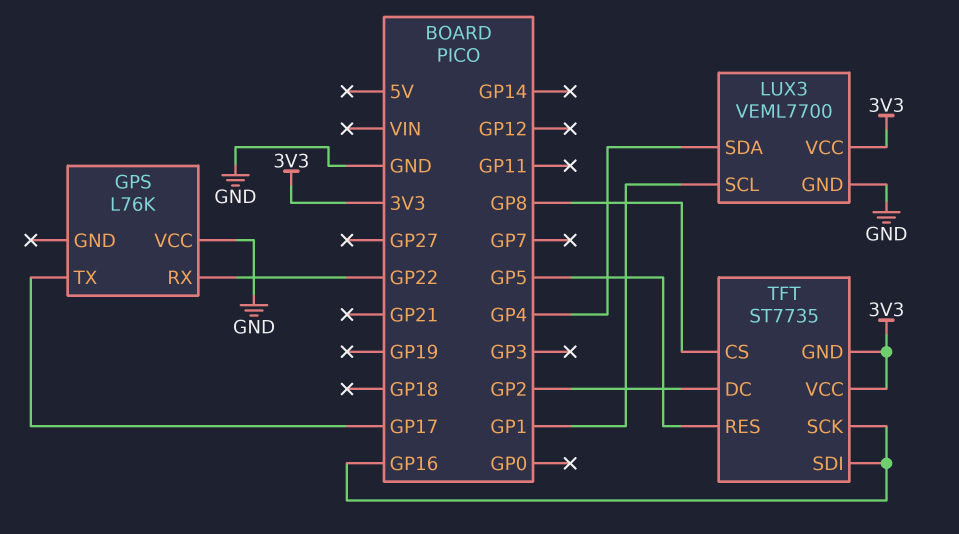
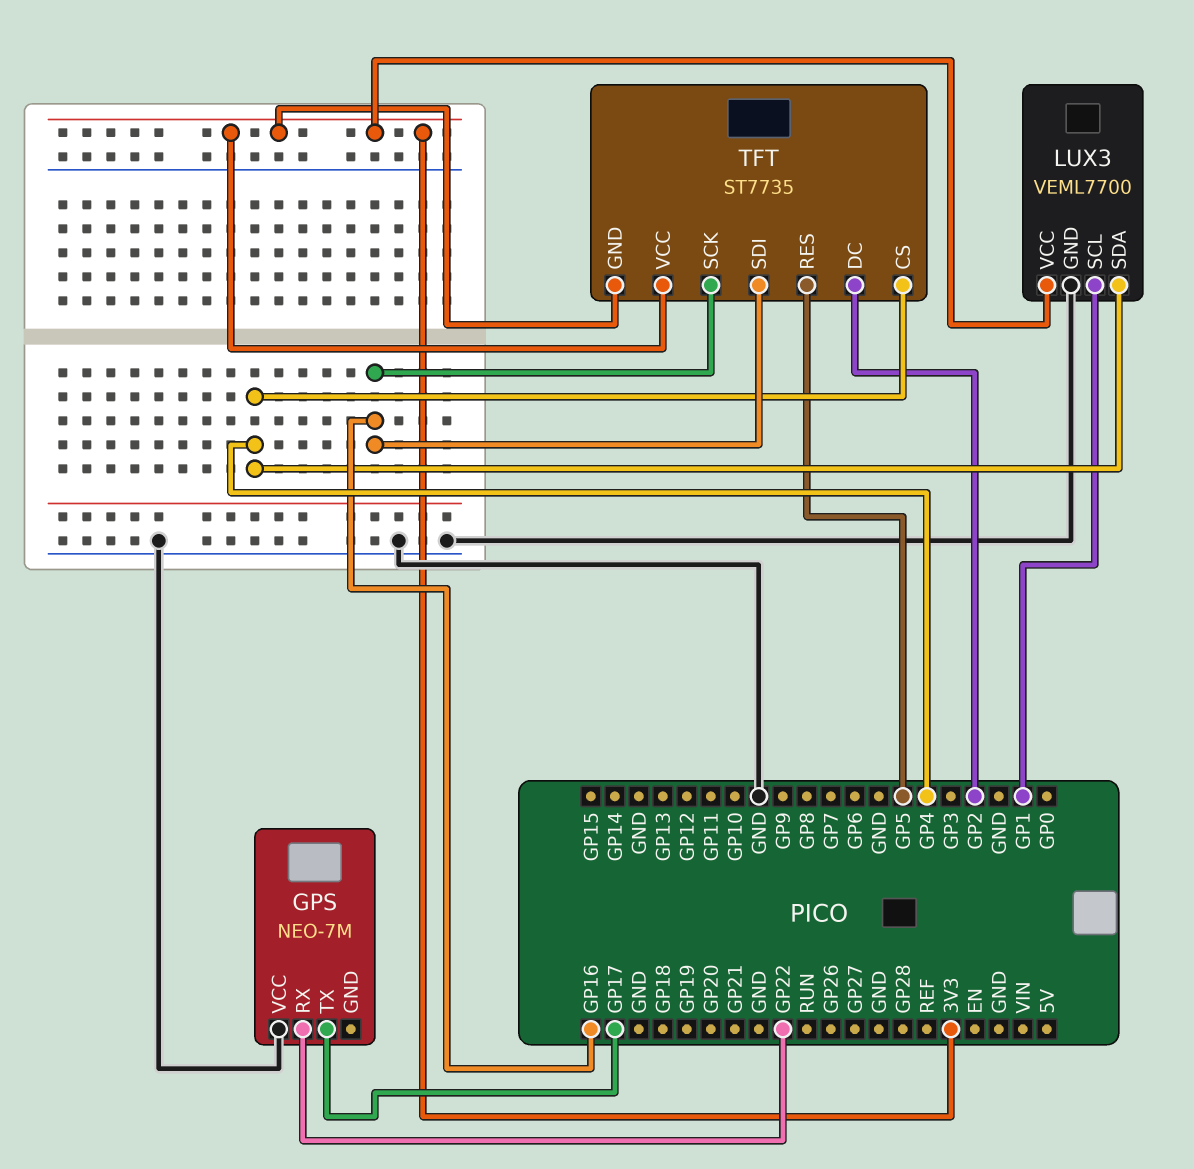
GPS: L76K -> NEO-7M
TFT pin CS: GP8 -> GP4

